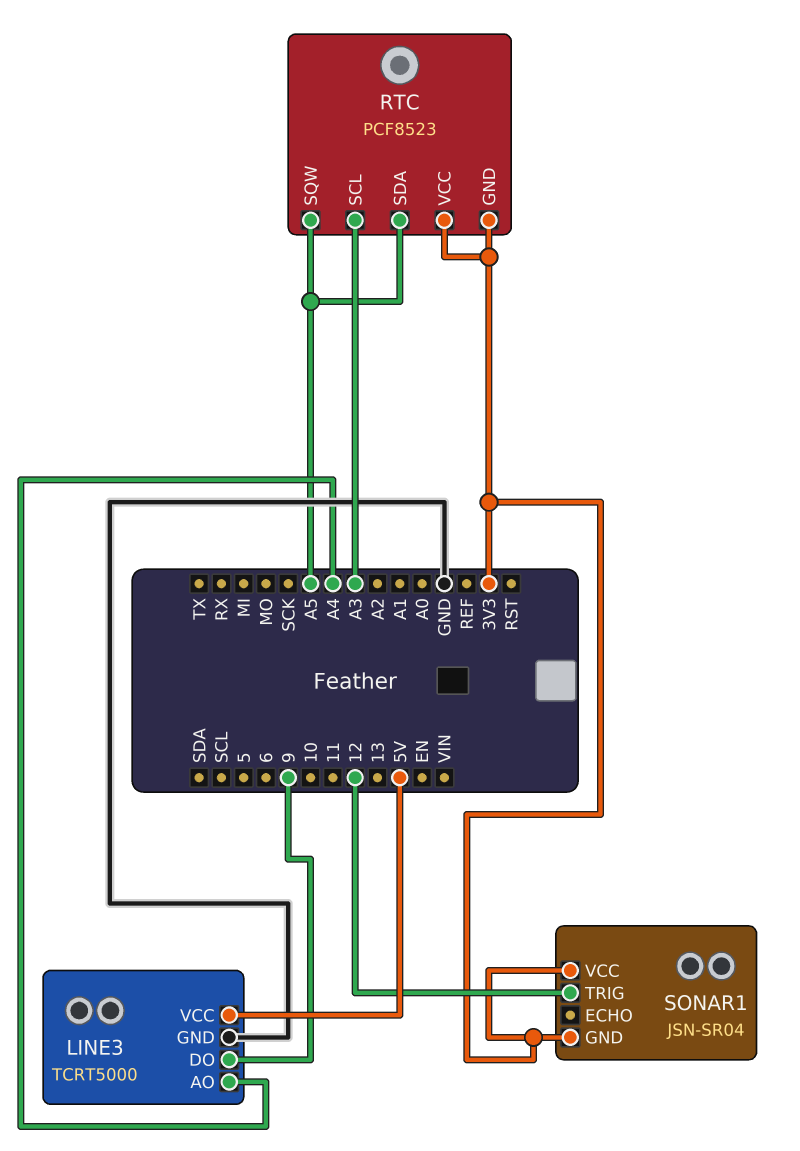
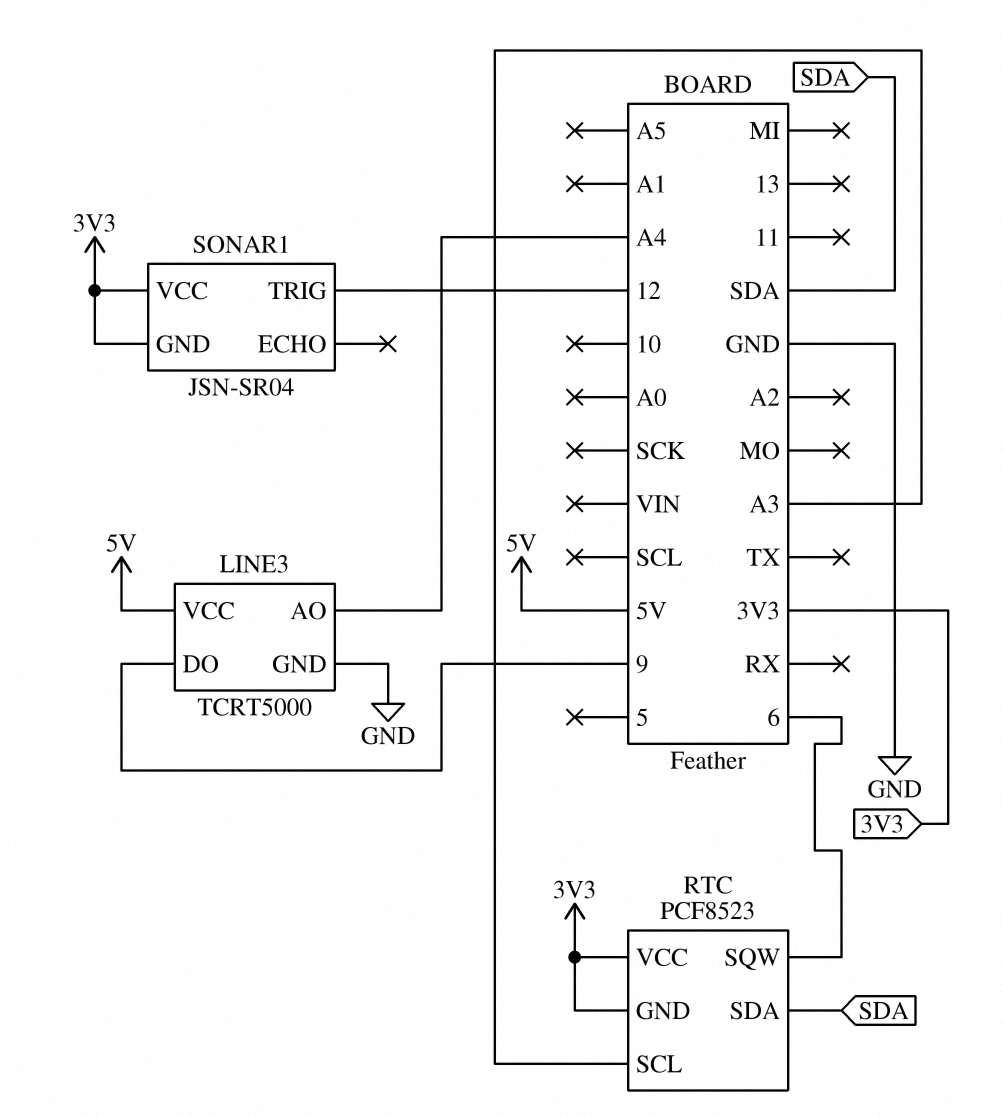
RTC pin SDA: A5 -> SDA
RTC pin SQW: A5 -> 6

